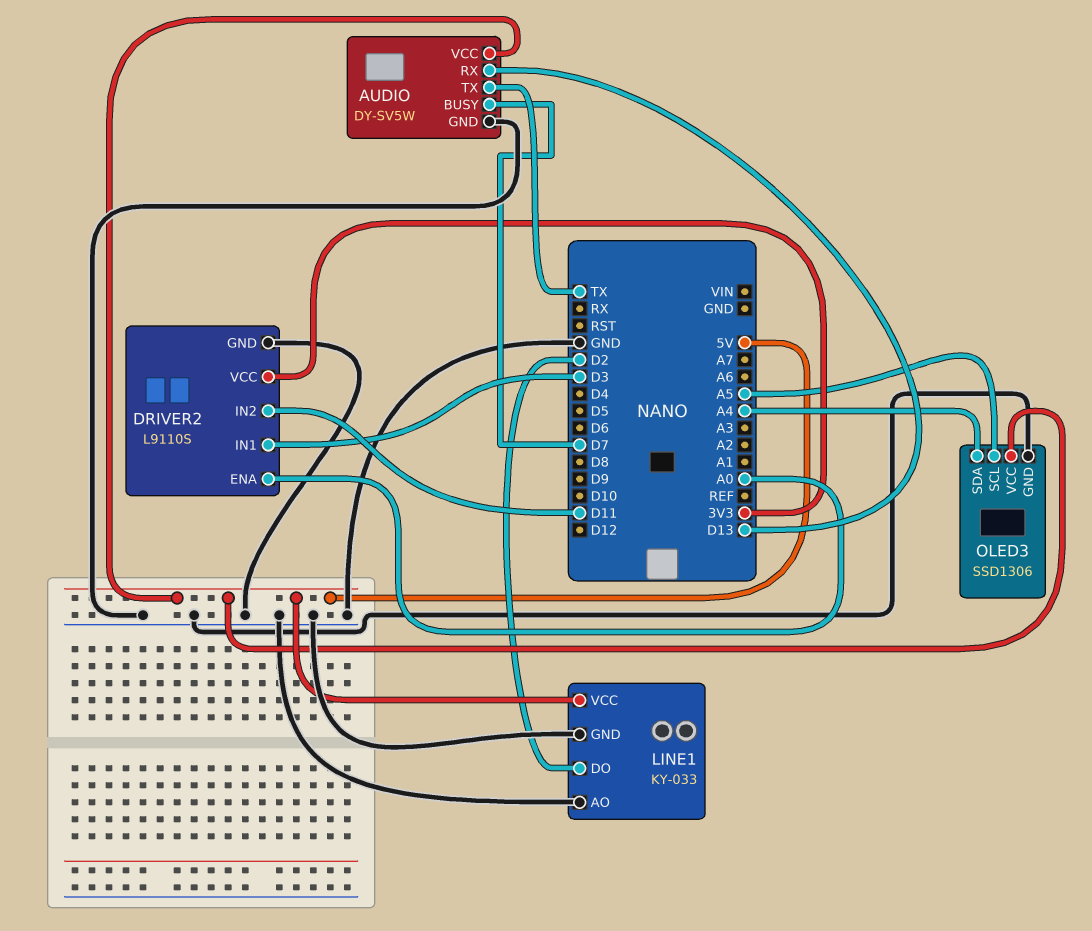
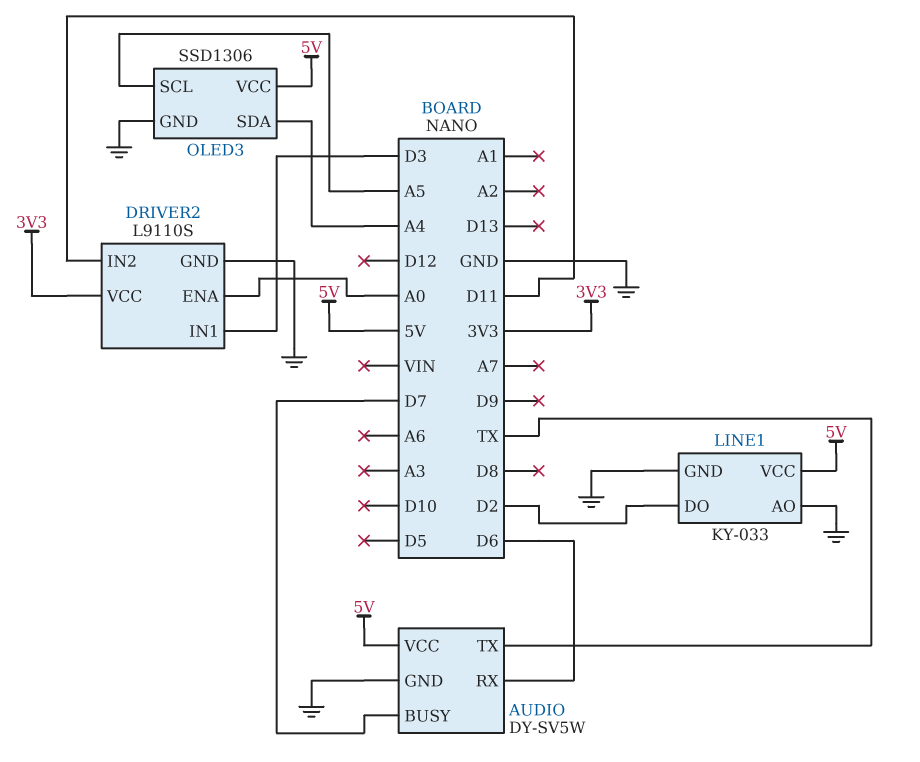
AUDIO pin RX: D13 -> D6

